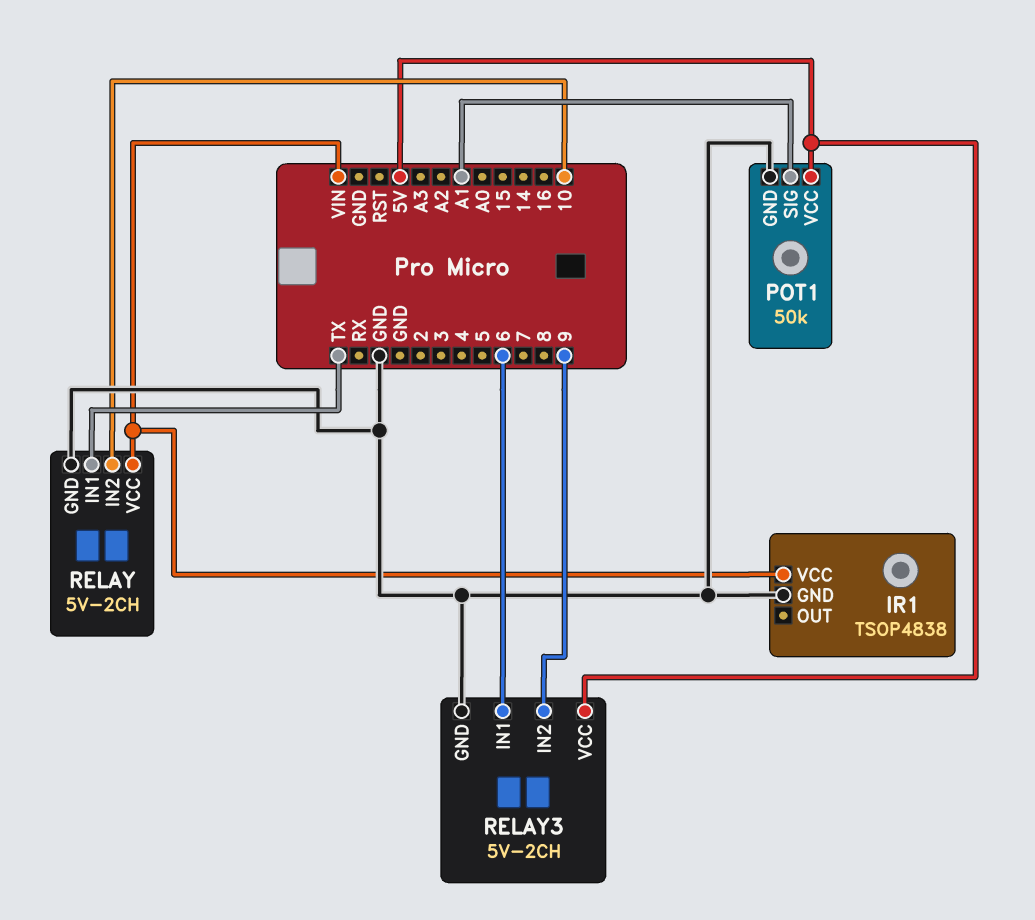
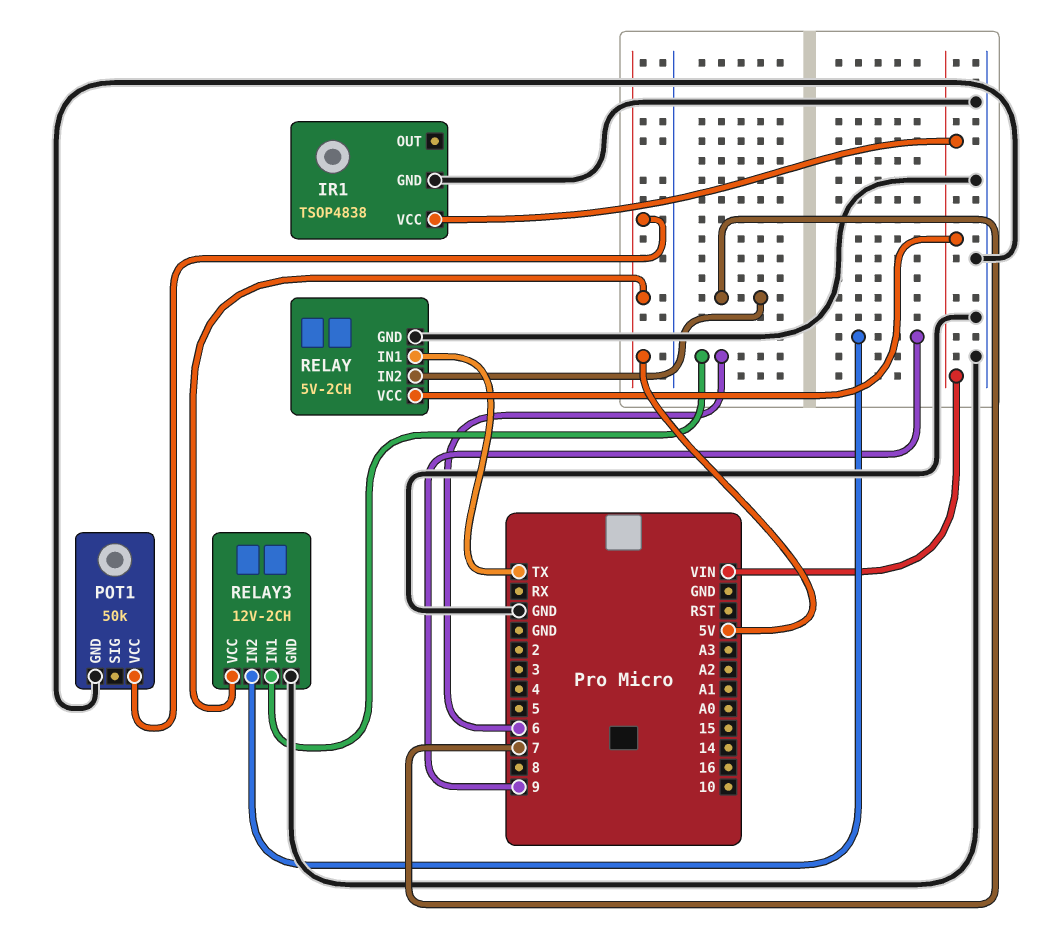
POT1 pin SIG: A1 -> none
RELAY pin IN2: 10 -> 7
RELAY3: 5V-2CH -> 12V-2CH

